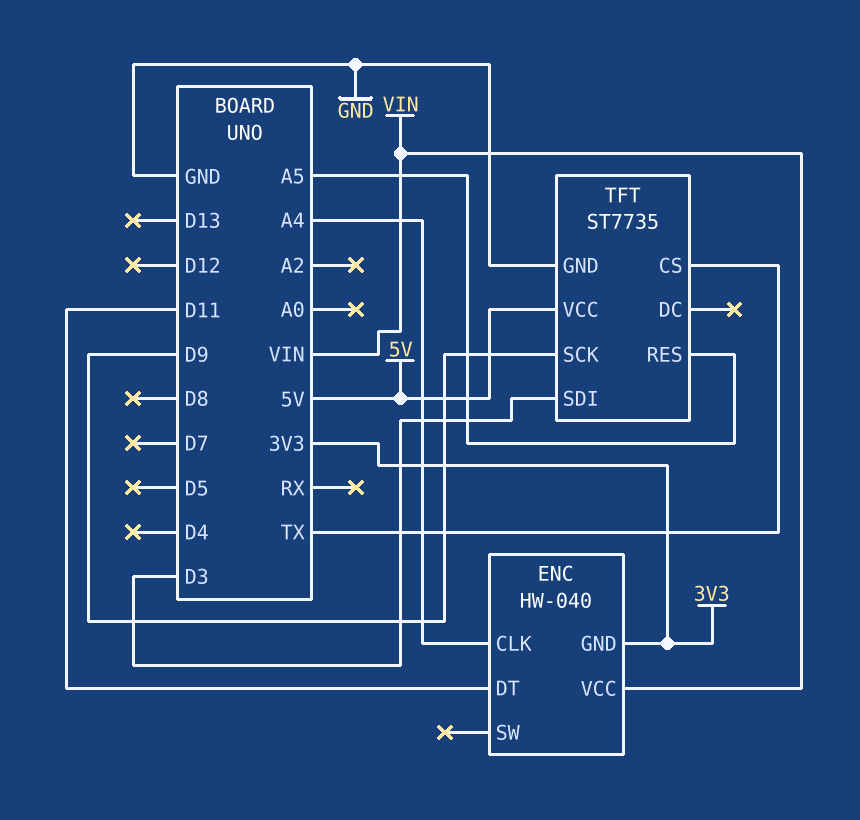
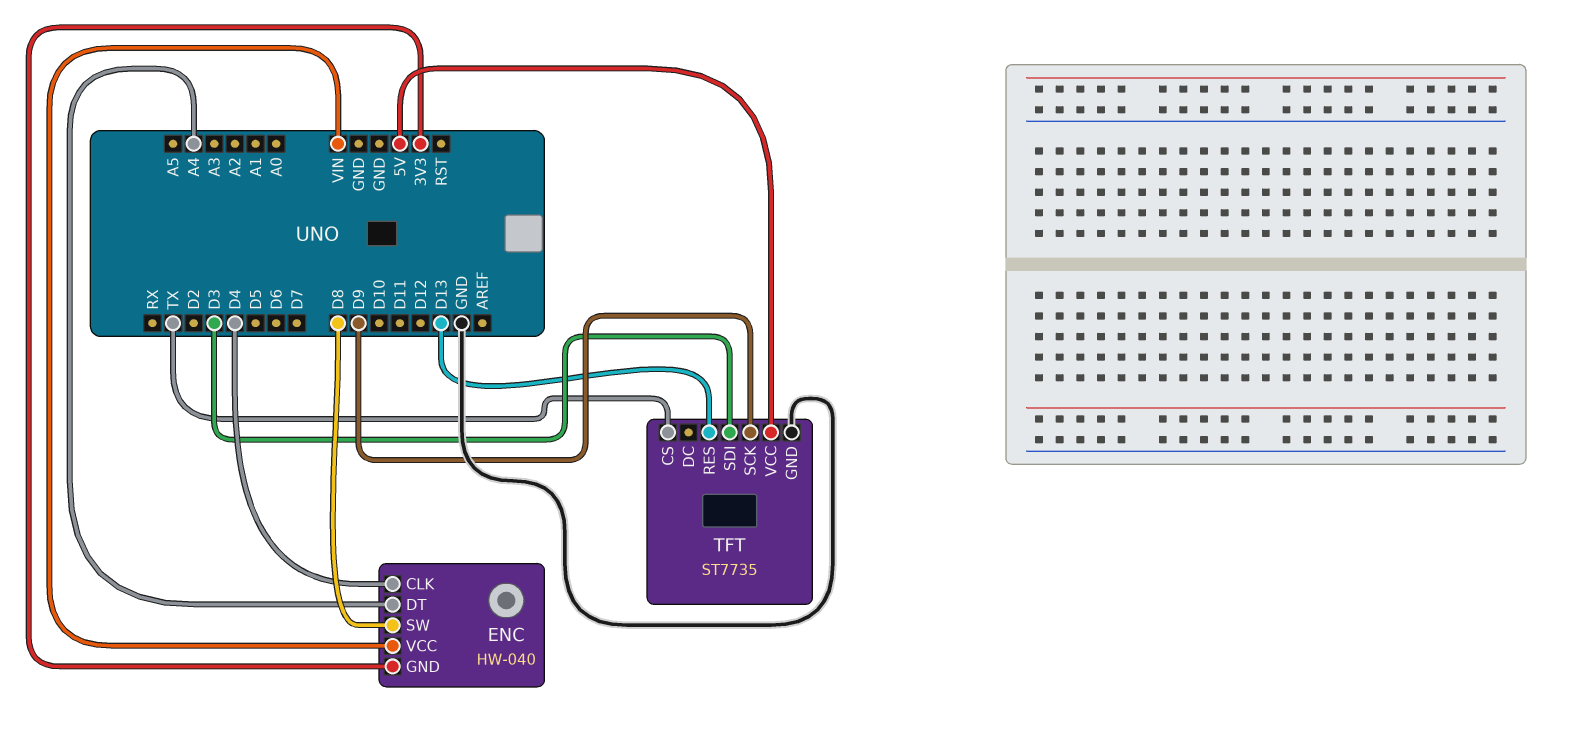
ENC pin CLK: A4 -> D4
ENC pin DT: D11 -> A4
ENC pin SW: none -> D8
TFT pin RES: A5 -> D13

